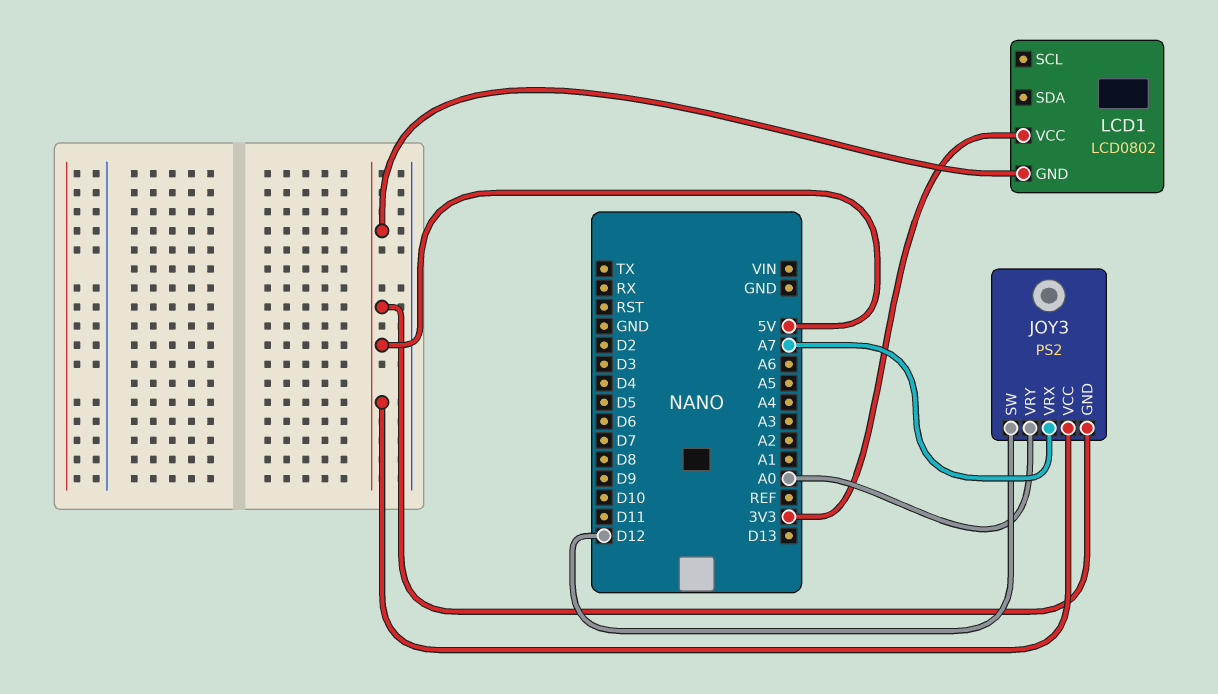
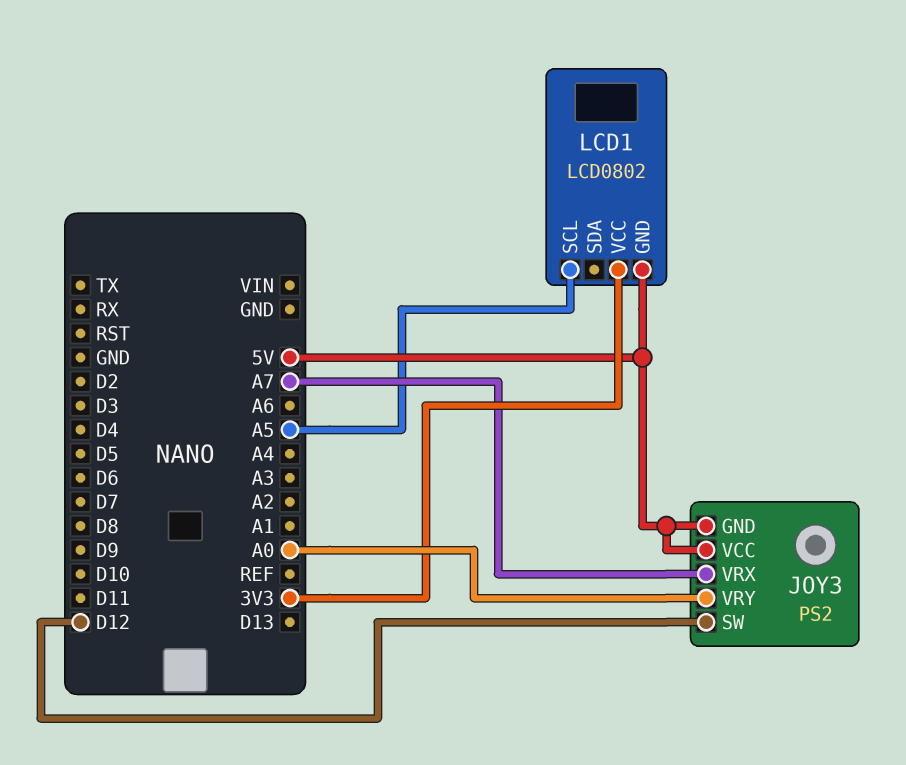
LCD1 pin SCL: none -> A5

